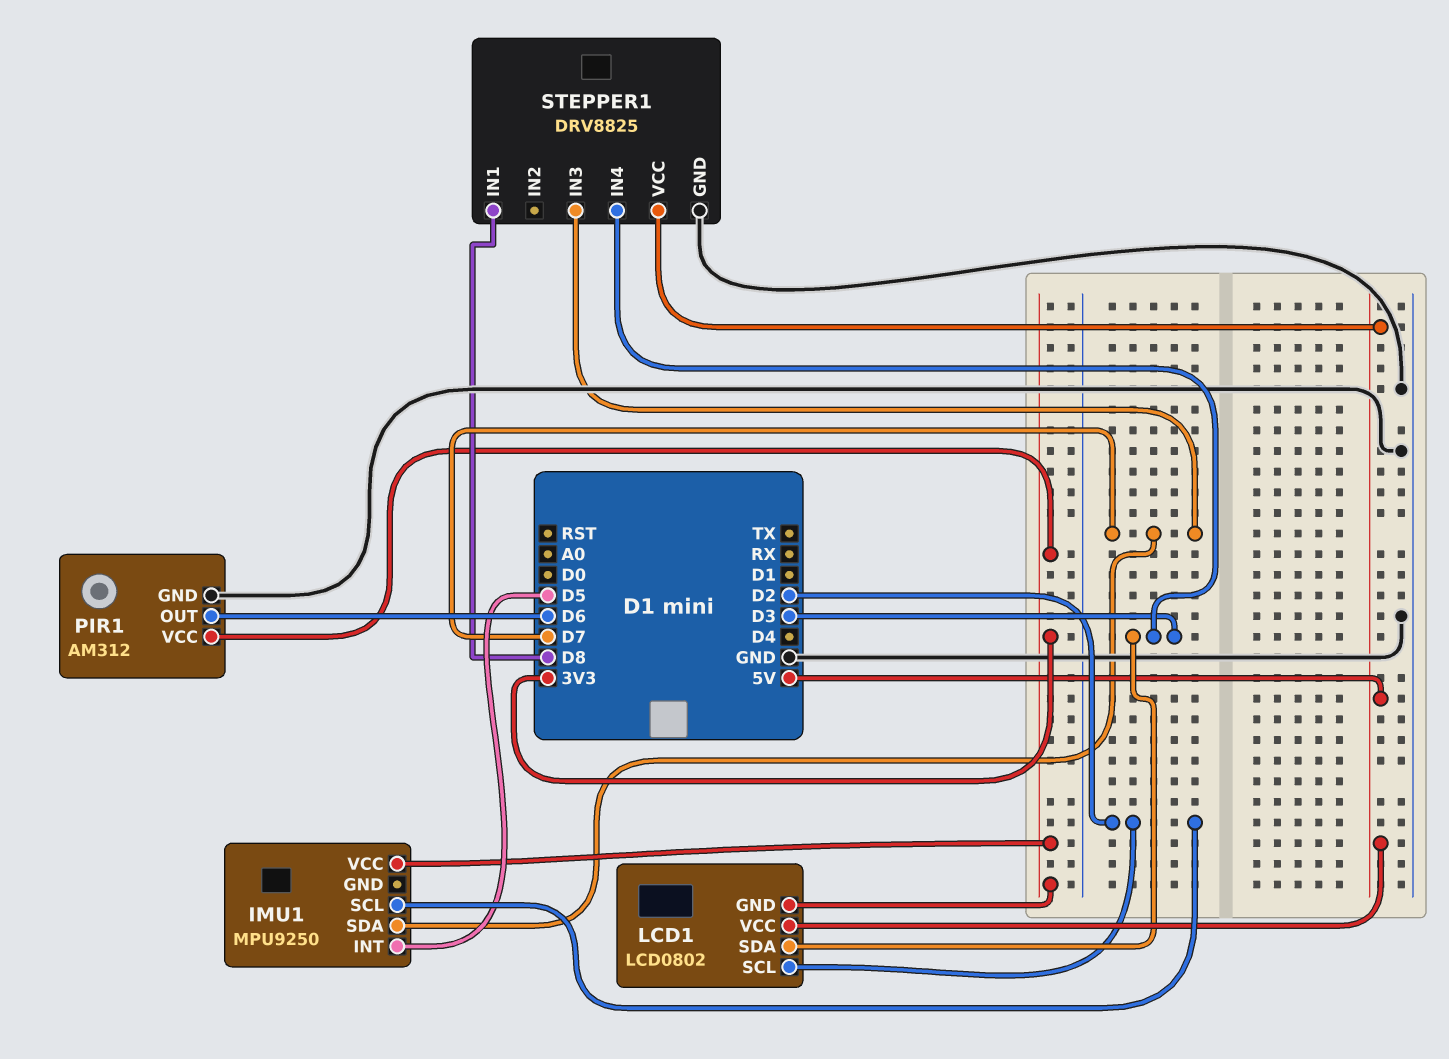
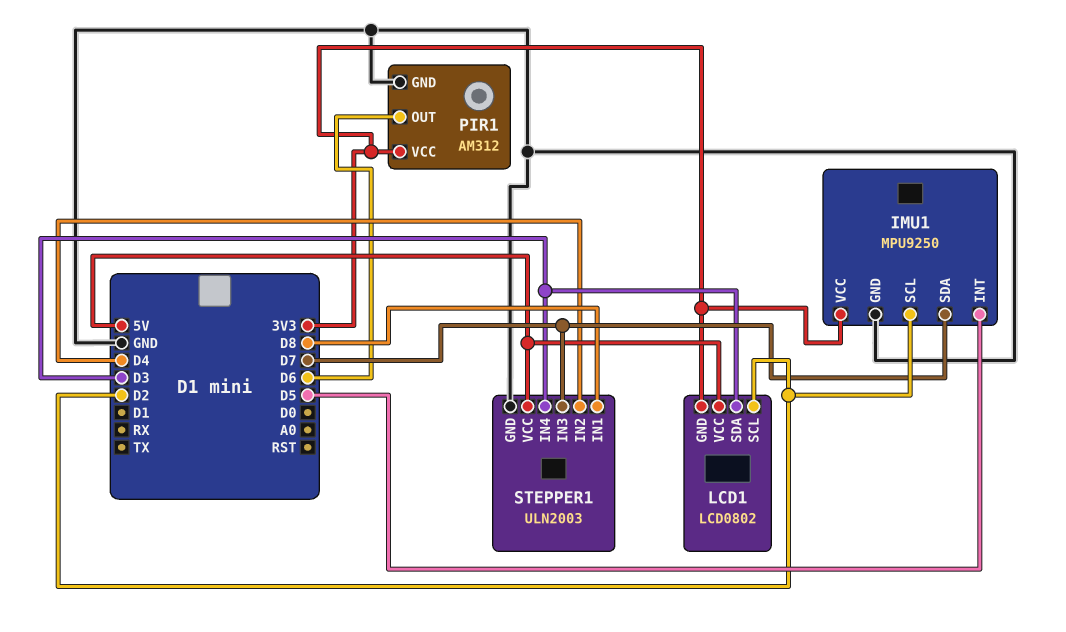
IMU1 pin GND: none -> GND
STEPPER1: DRV8825 -> ULN2003
STEPPER1 pin IN2: none -> D4

